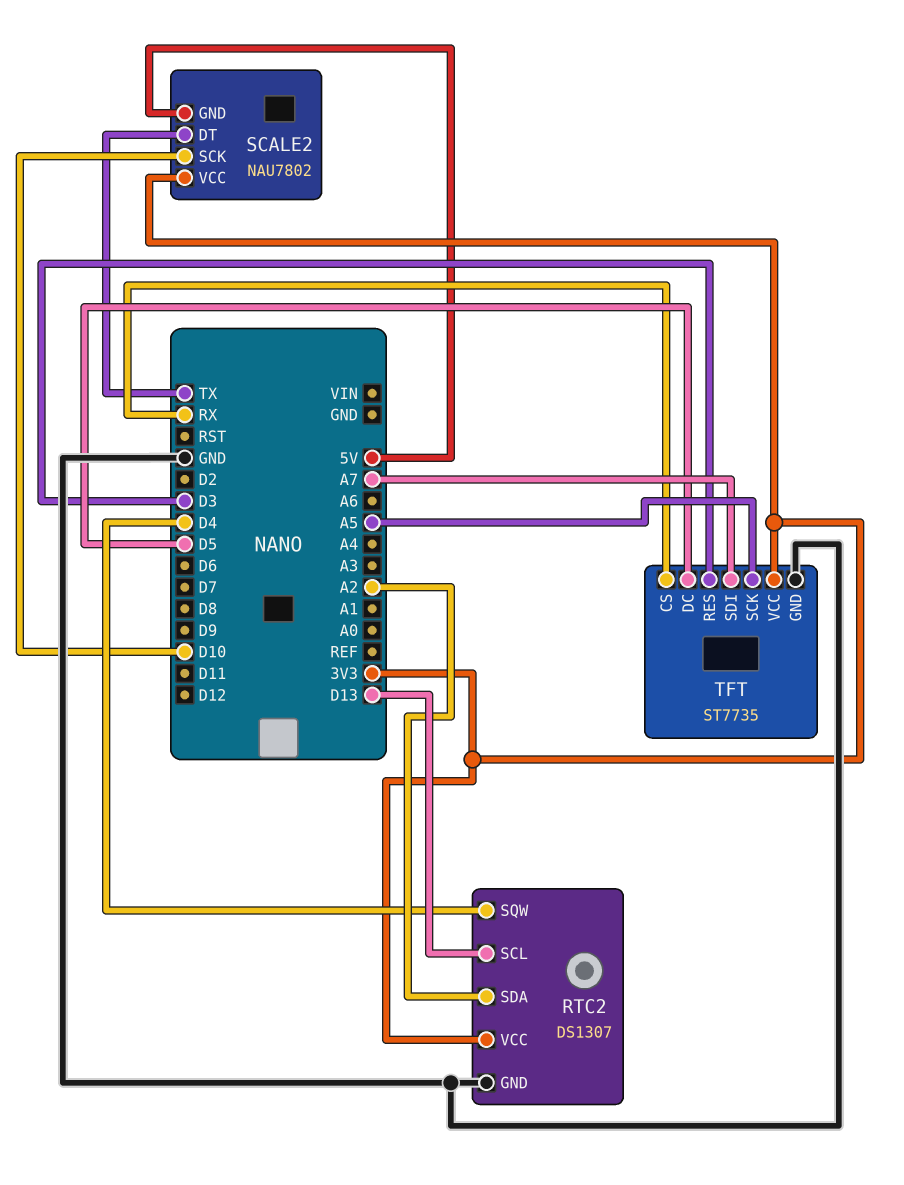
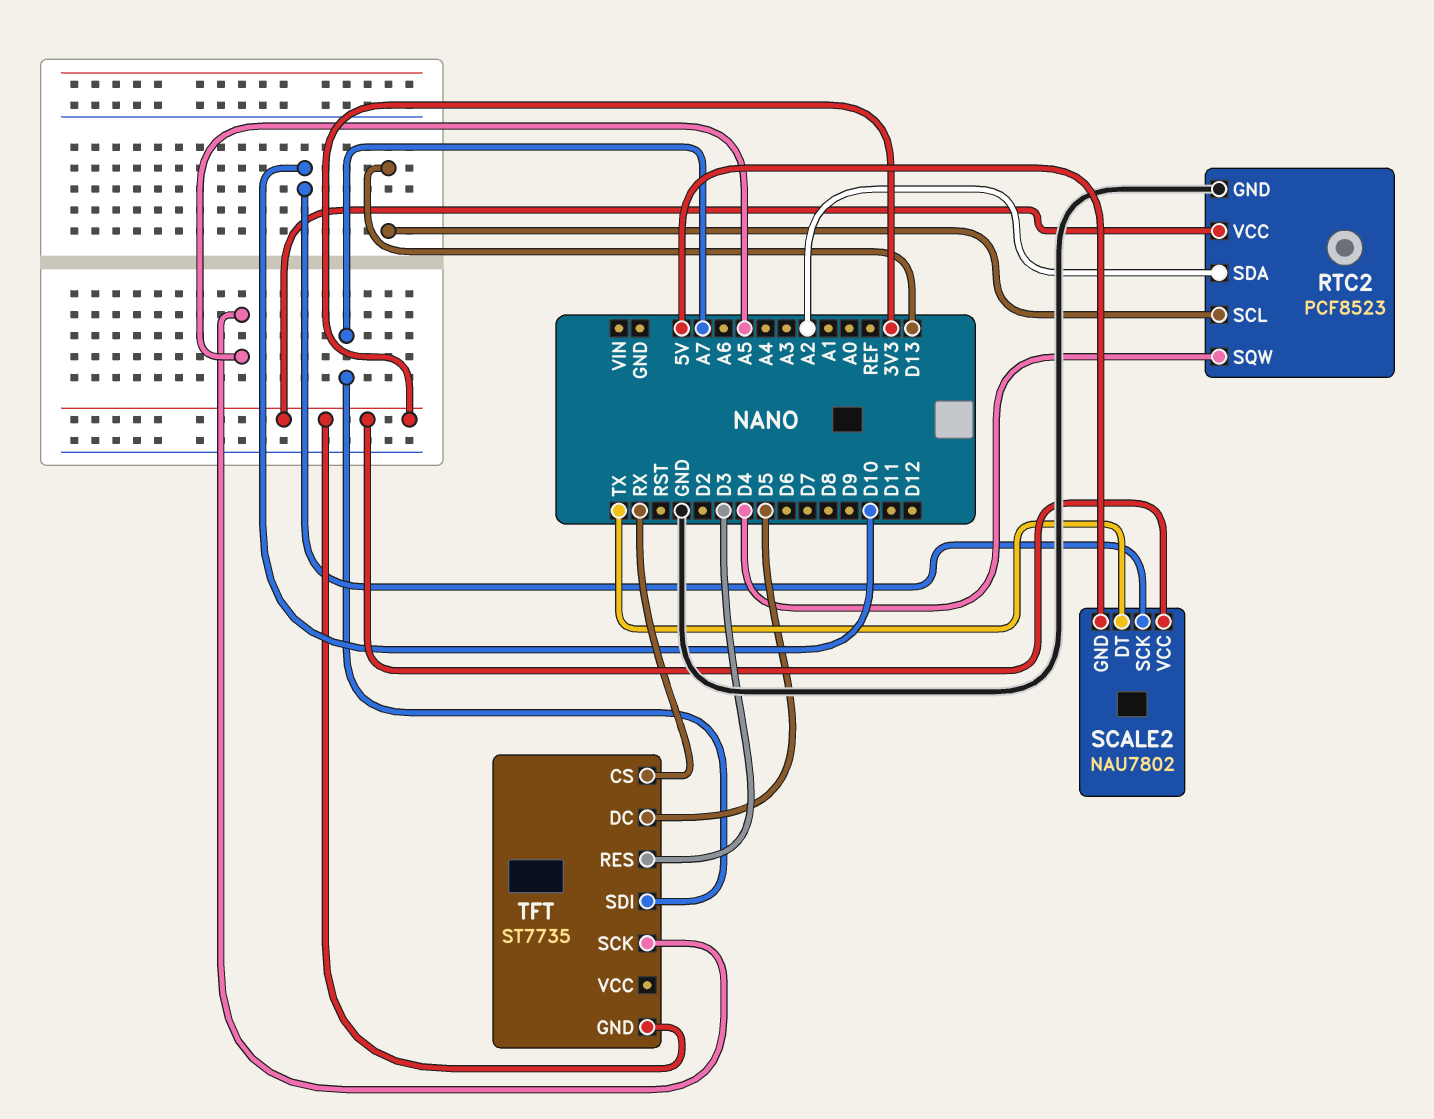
RTC2: DS1307 -> PCF8523
TFT pin GND: GND -> 3V3
TFT pin VCC: 3V3 -> none

